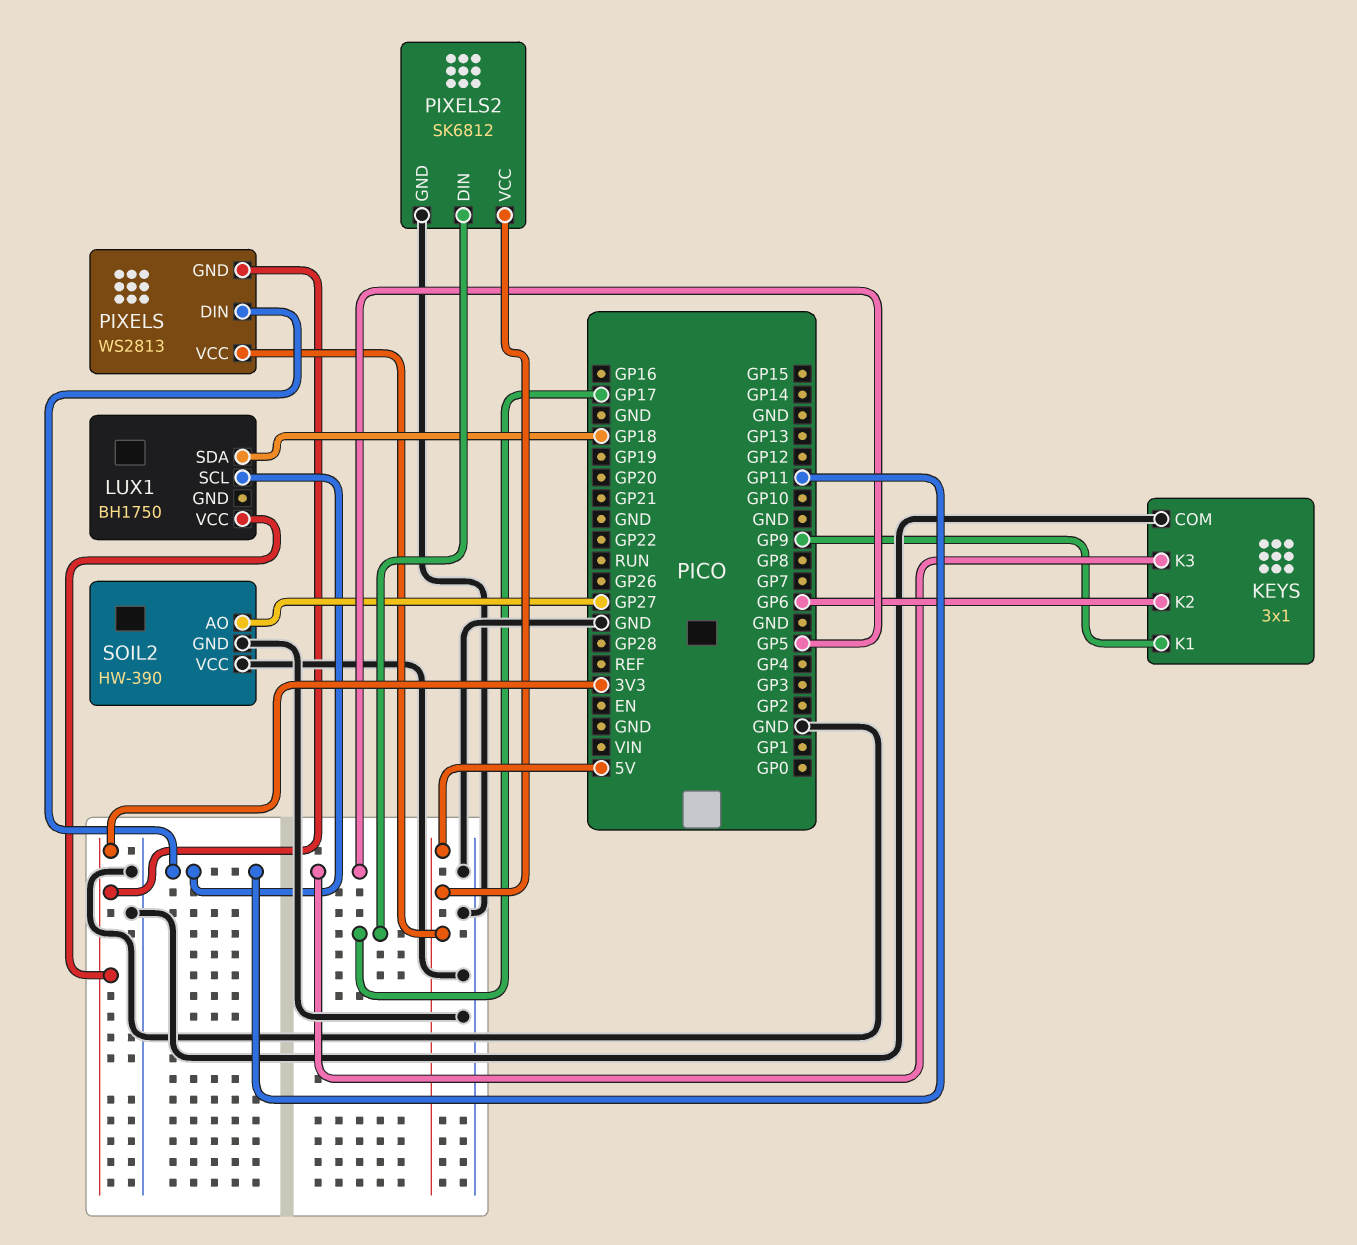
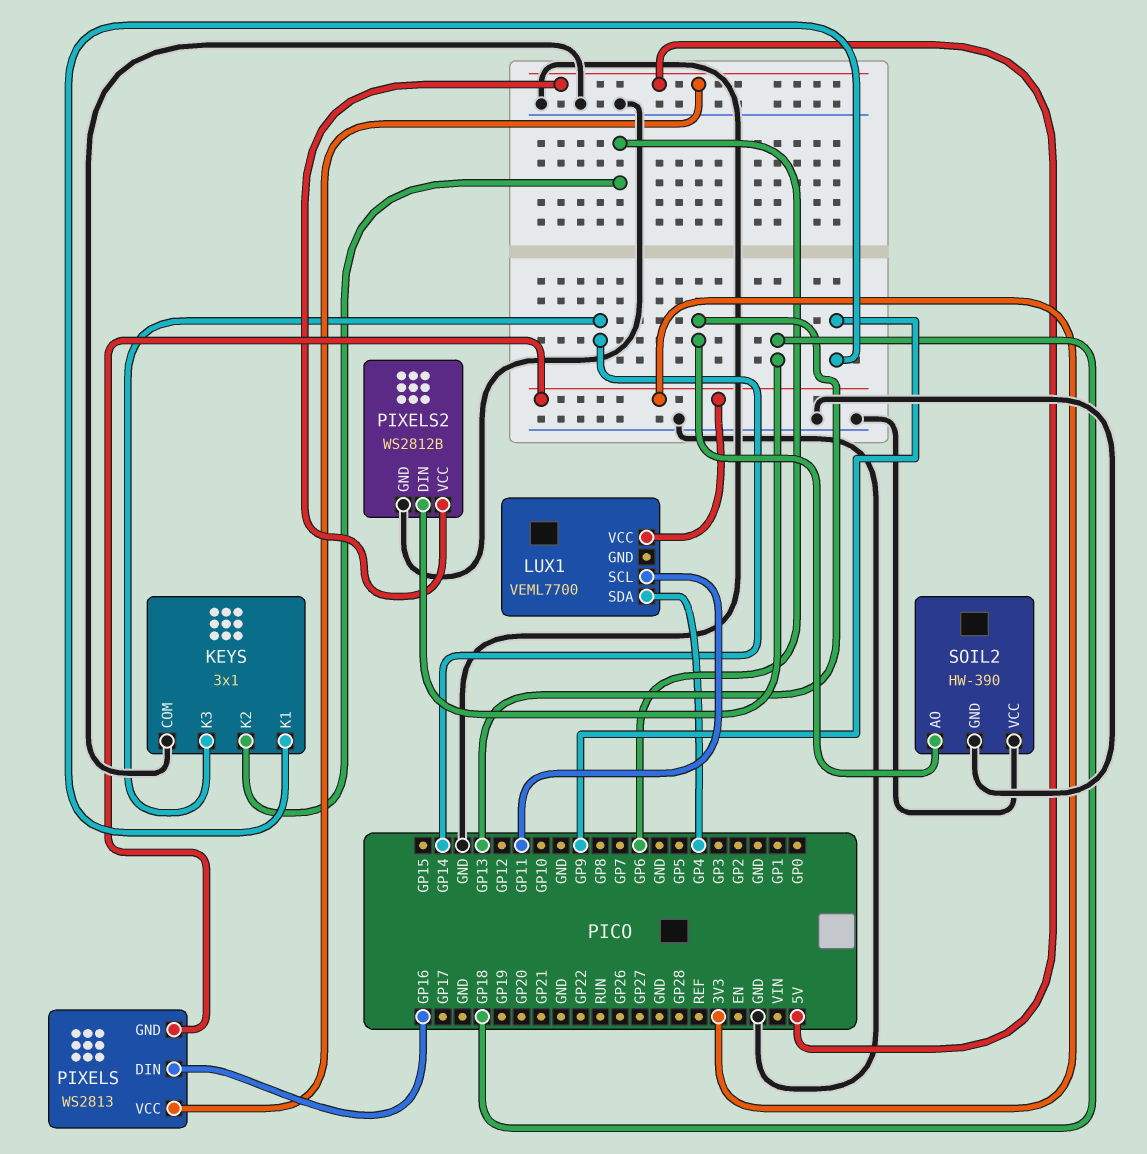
KEYS pin K3: GP5 -> GP14
LUX1: BH1750 -> VEML7700
LUX1 pin SDA: GP18 -> GP4
PIXELS pin DIN: GP11 -> GP16
PIXELS2: SK6812 -> WS2812B
PIXELS2 pin DIN: GP17 -> GP18
SOIL2 pin AO: GP27 -> GP13

